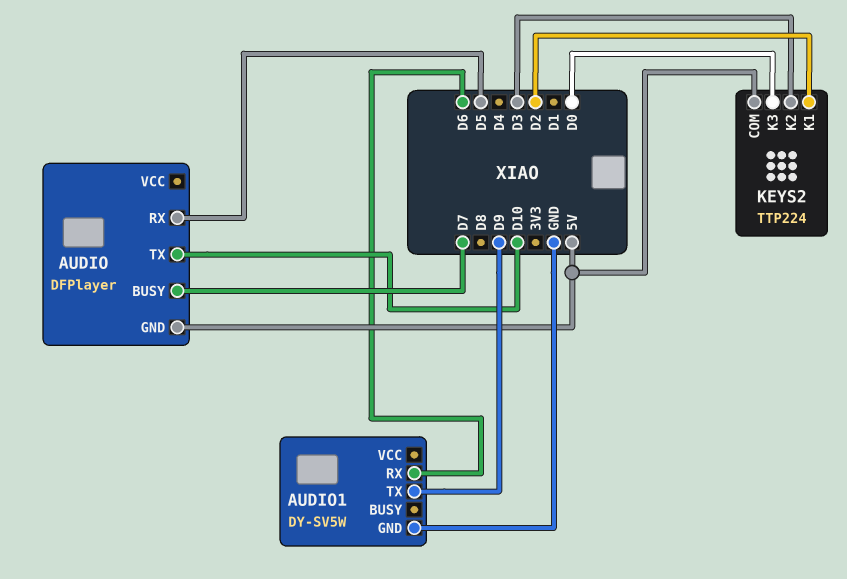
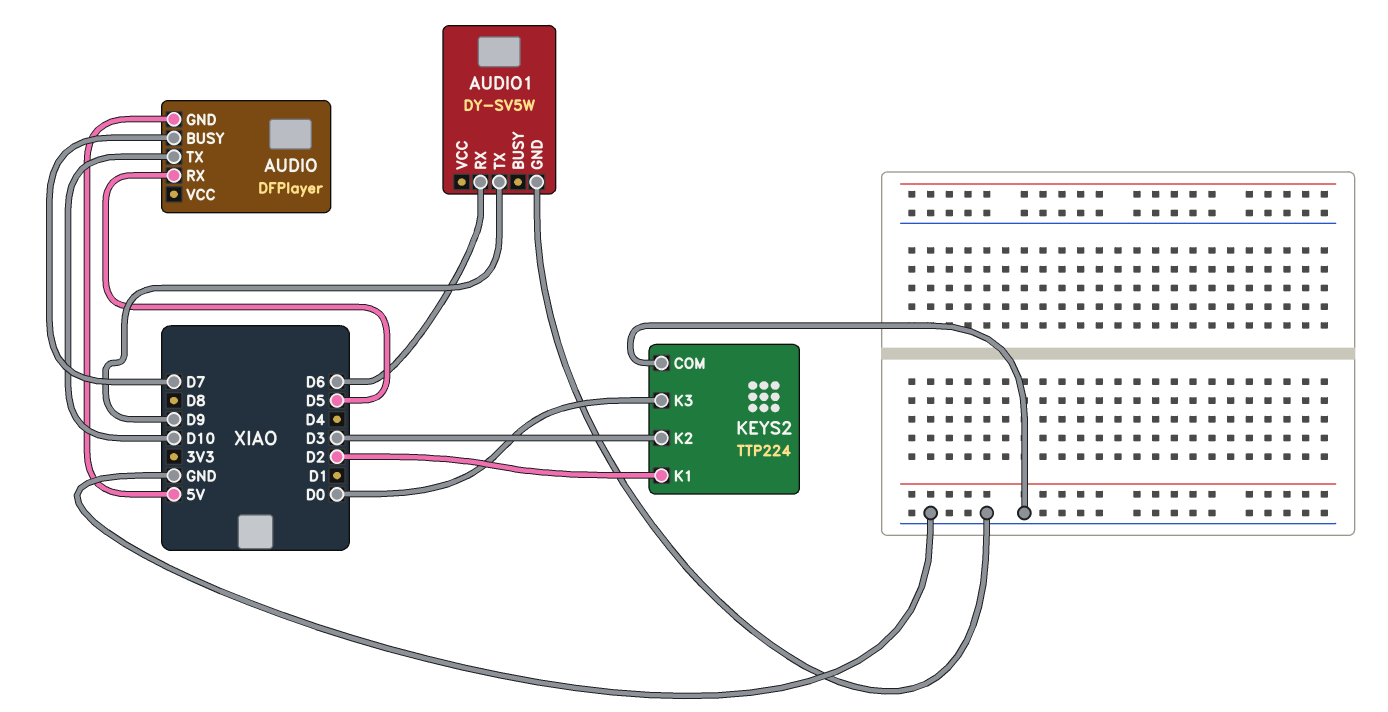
KEYS2 pin COM: 5V -> GND

